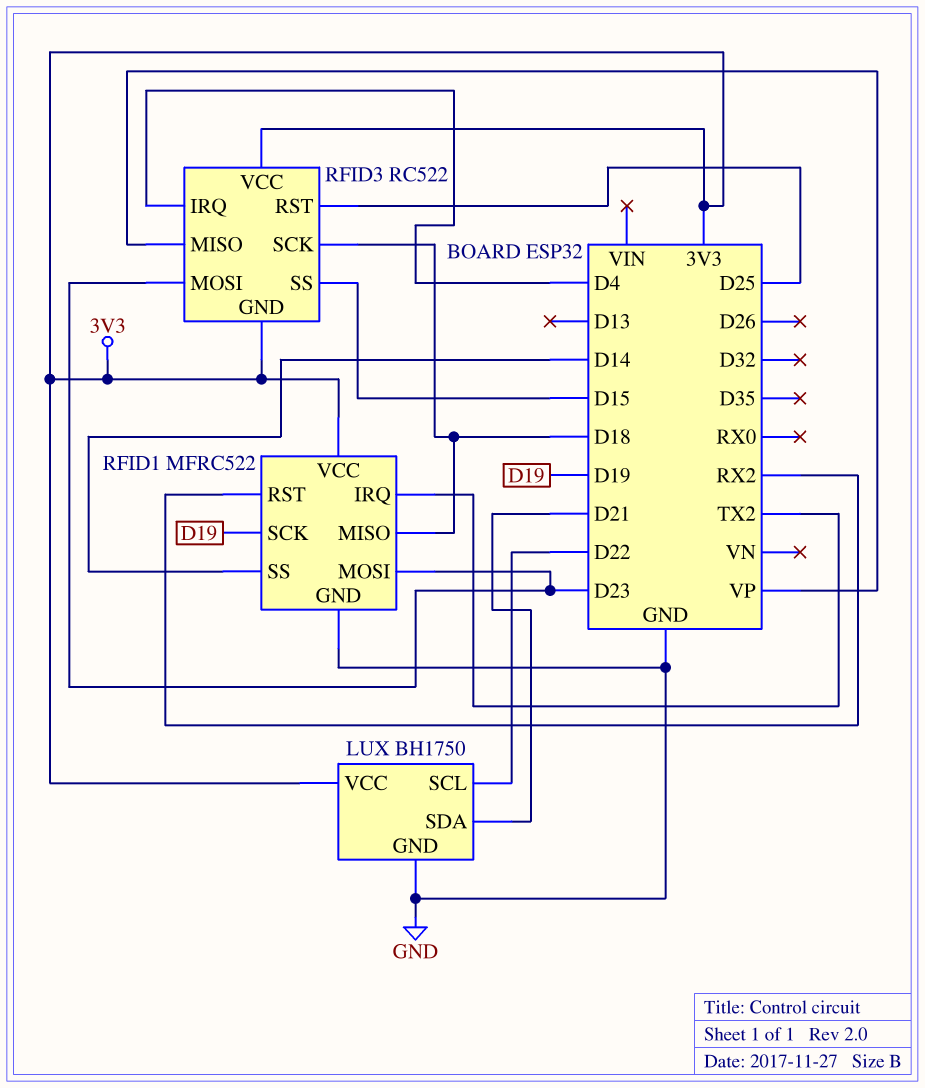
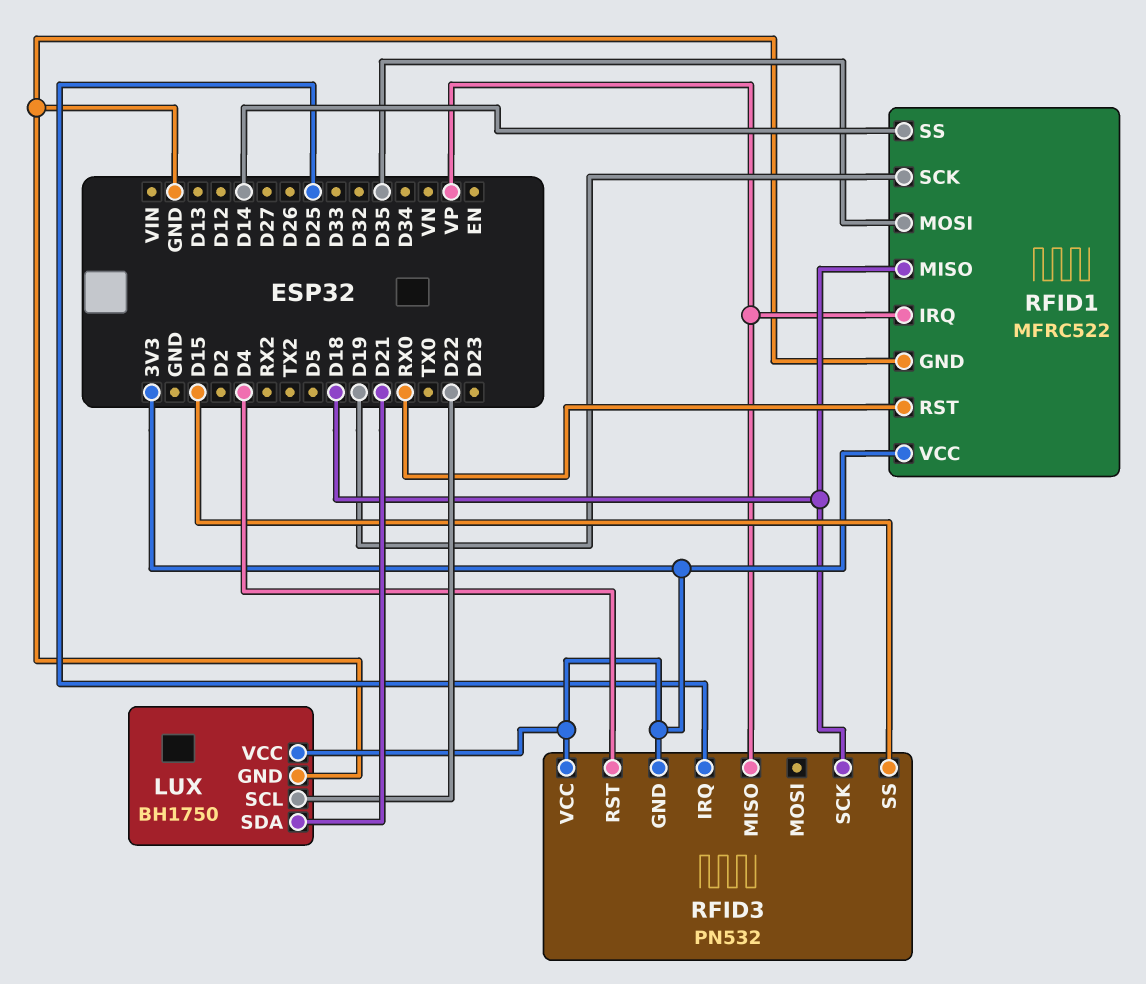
RFID1 pin IRQ: TX2 -> VP
RFID1 pin MOSI: D23 -> D35
RFID1 pin RST: RX2 -> RX0
RFID3: RC522 -> PN532
RFID3 pin IRQ: D4 -> D25
RFID3 pin MOSI: D23 -> none
RFID3 pin RST: D25 -> D4

